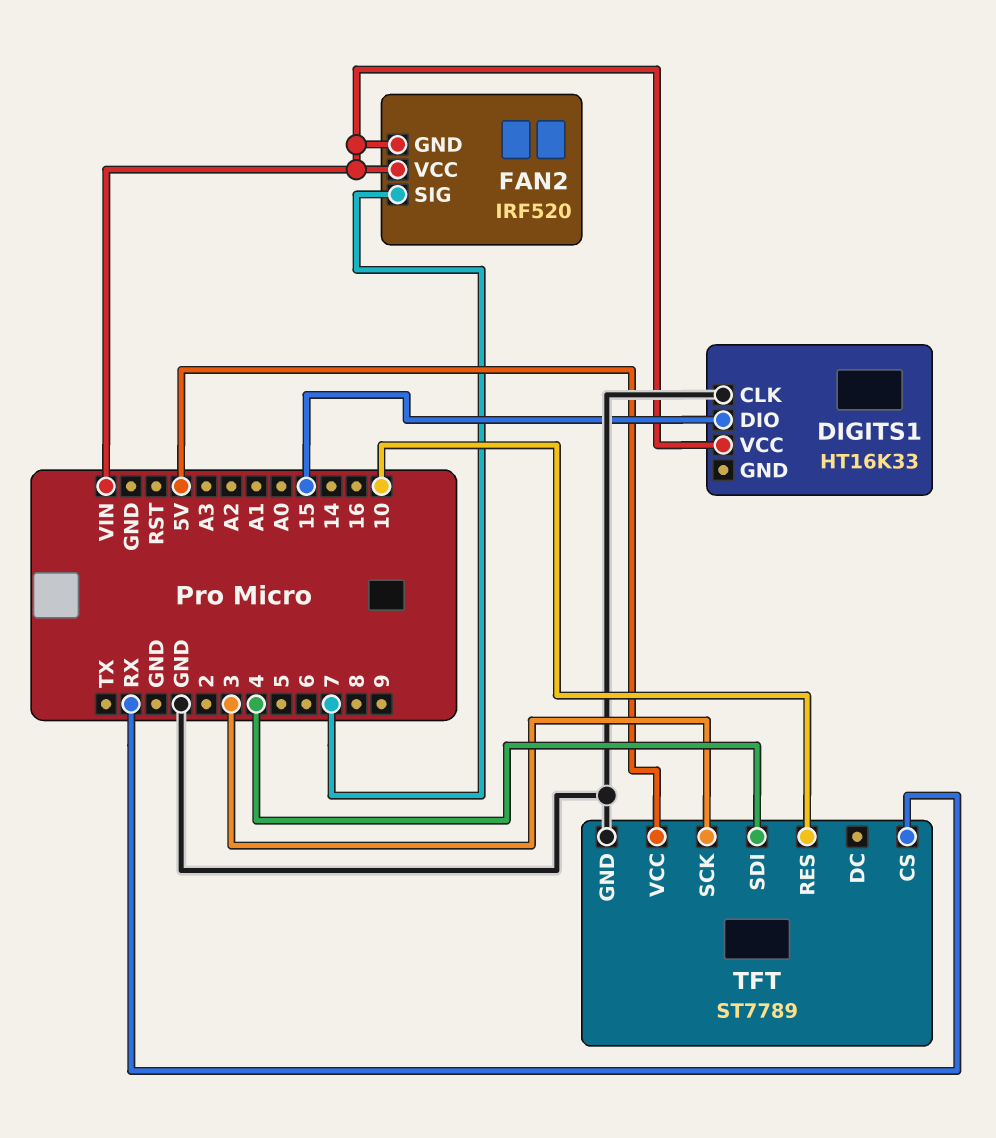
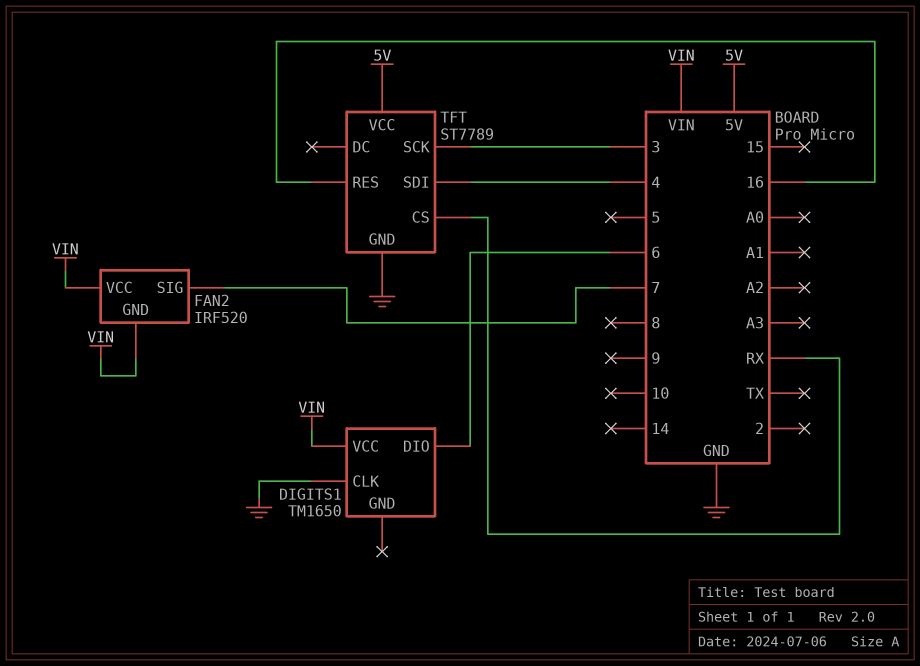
DIGITS1: HT16K33 -> TM1650
DIGITS1 pin DIO: 15 -> 6
TFT pin RES: 10 -> 16

